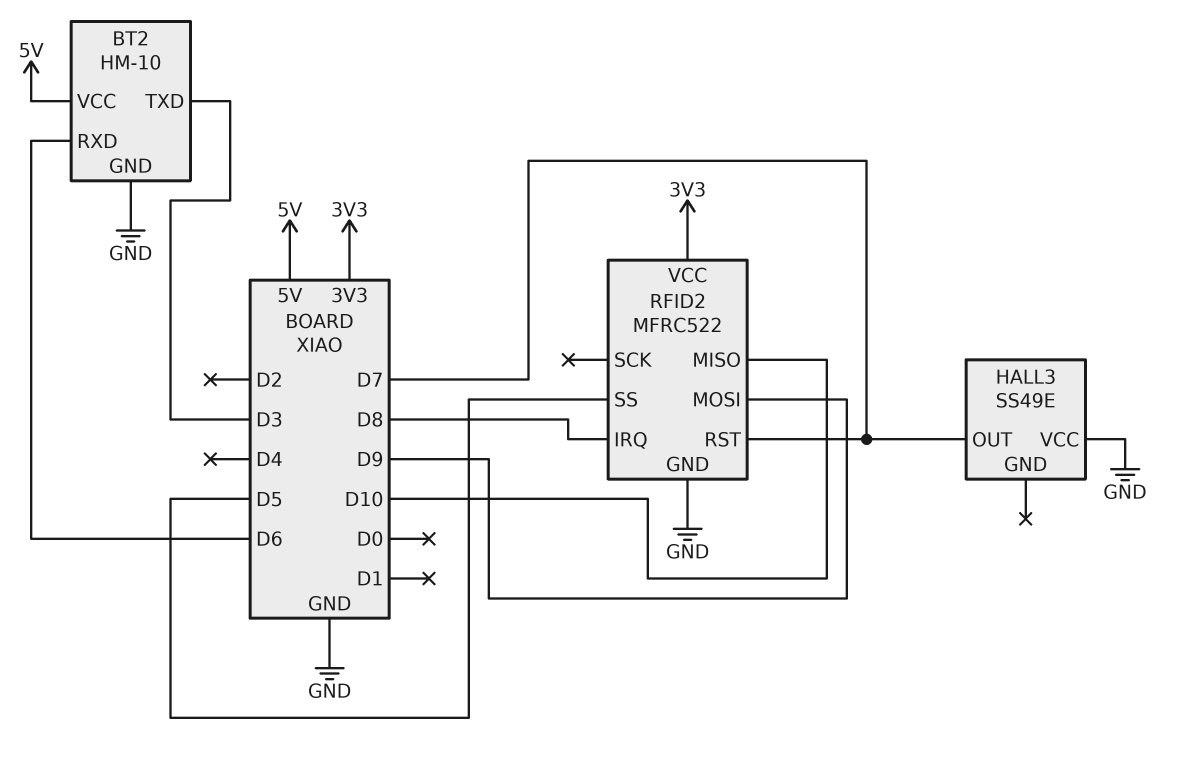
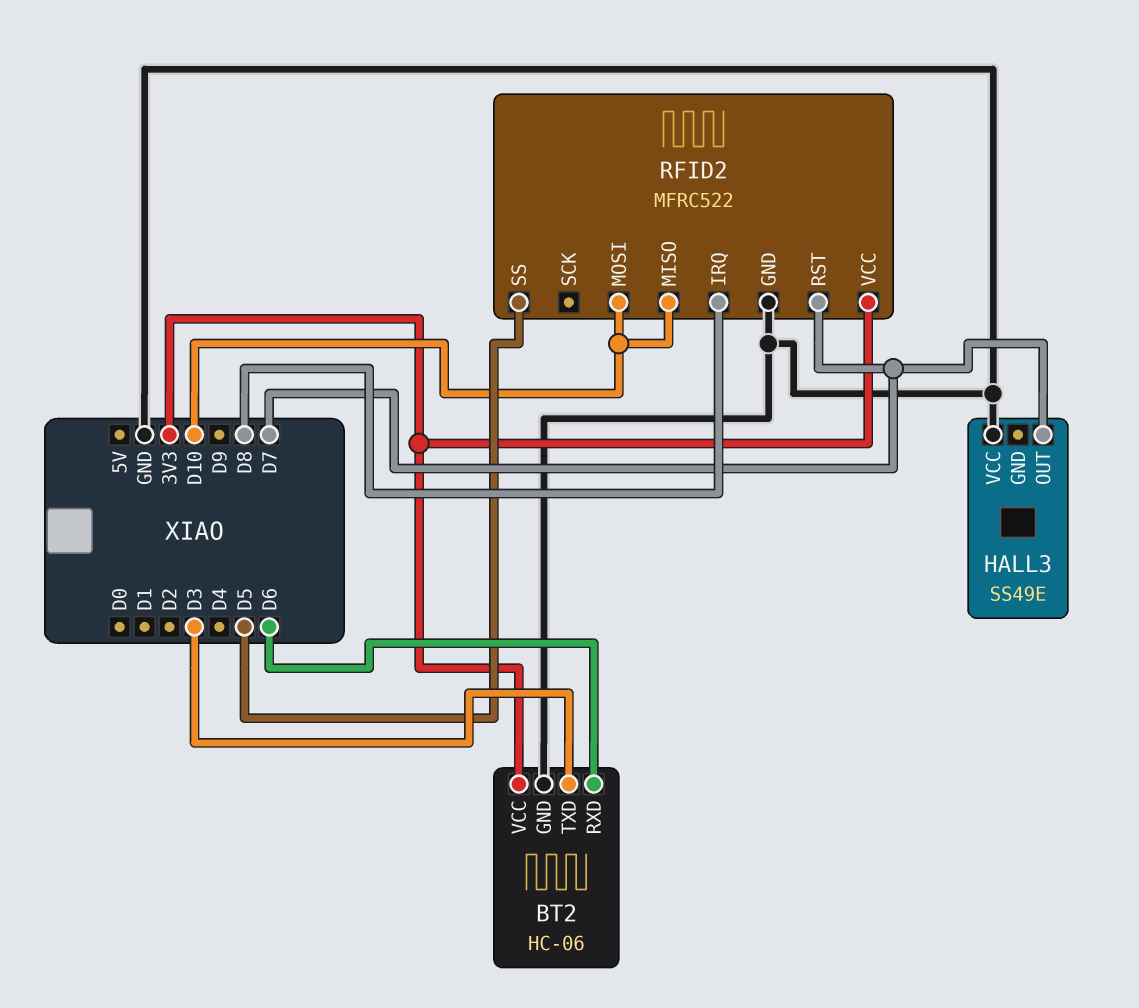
BT2: HM-10 -> HC-06
BT2 pin VCC: 5V -> 3V3
RFID2 pin MOSI: D9 -> D10

